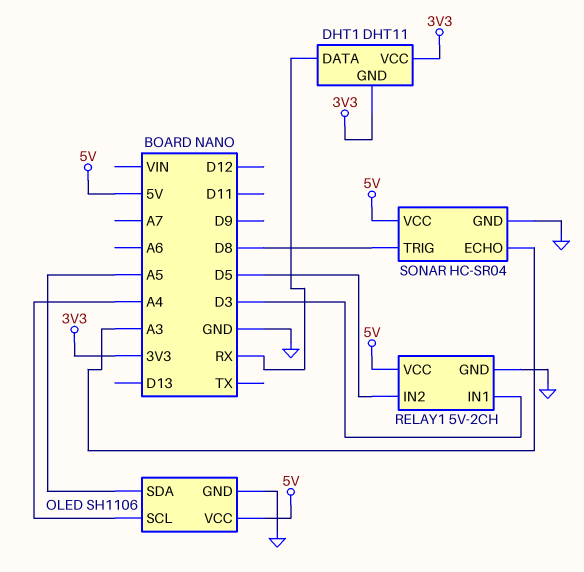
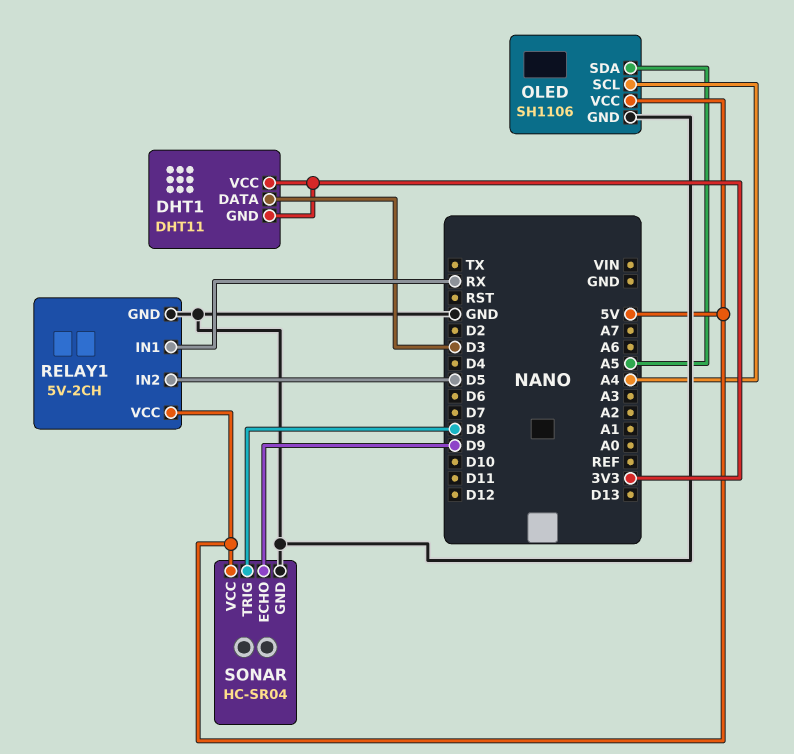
DHT1 pin DATA: RX -> D3
RELAY1 pin IN1: D3 -> RX
SONAR pin ECHO: A3 -> D9

